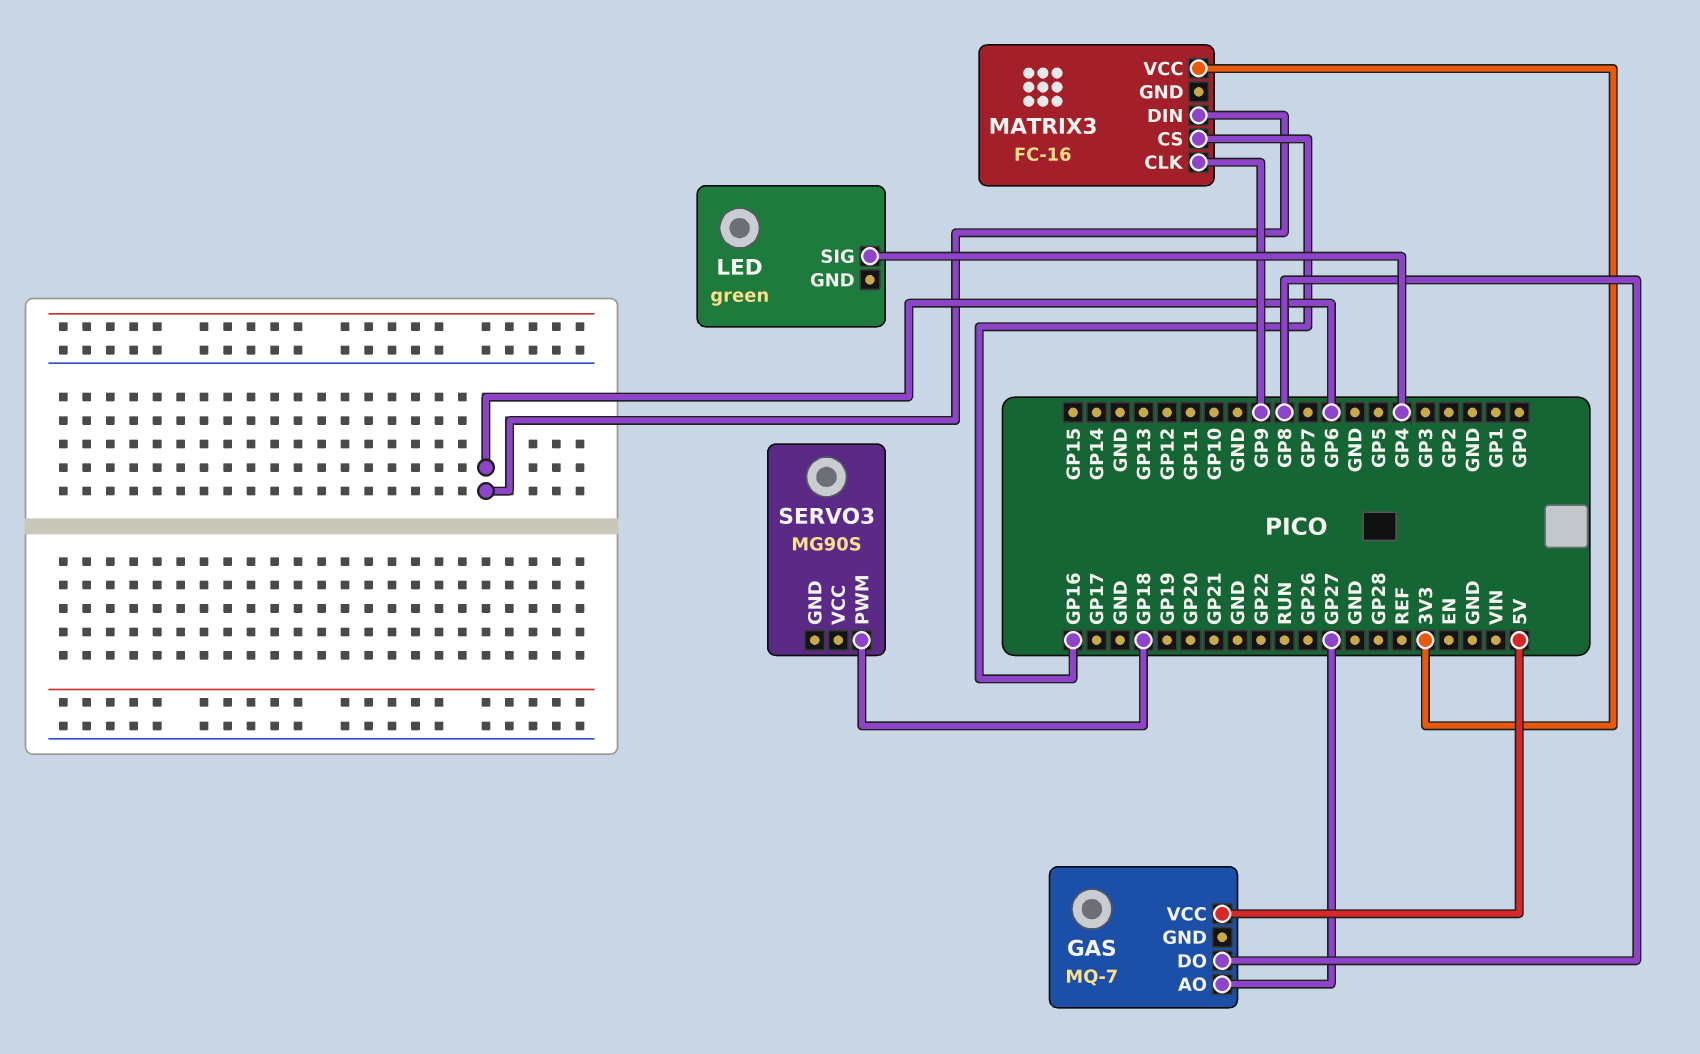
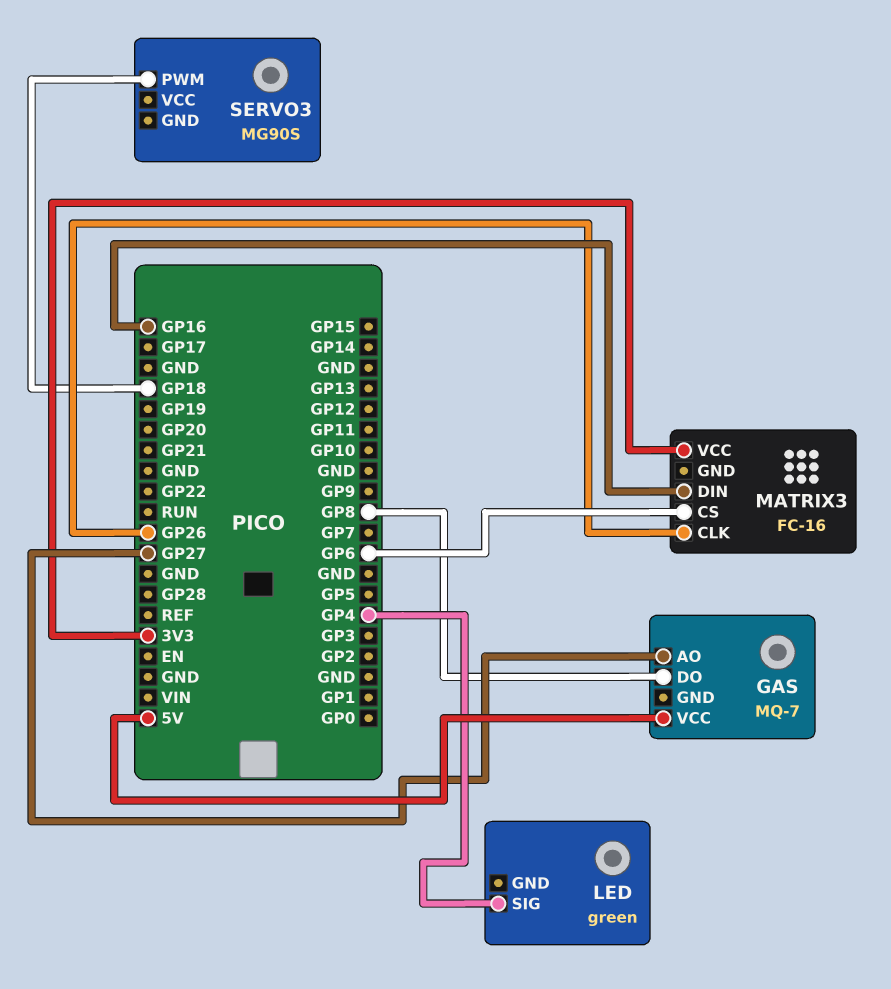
MATRIX3 pin CLK: GP9 -> GP26
MATRIX3 pin CS: GP16 -> GP6
MATRIX3 pin DIN: GP6 -> GP16

